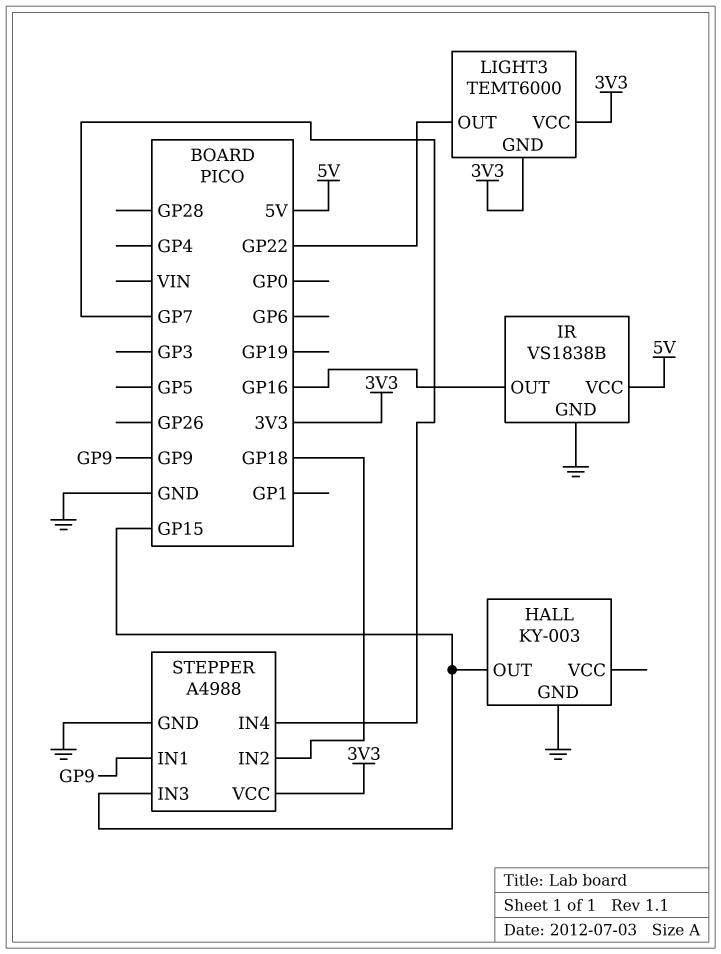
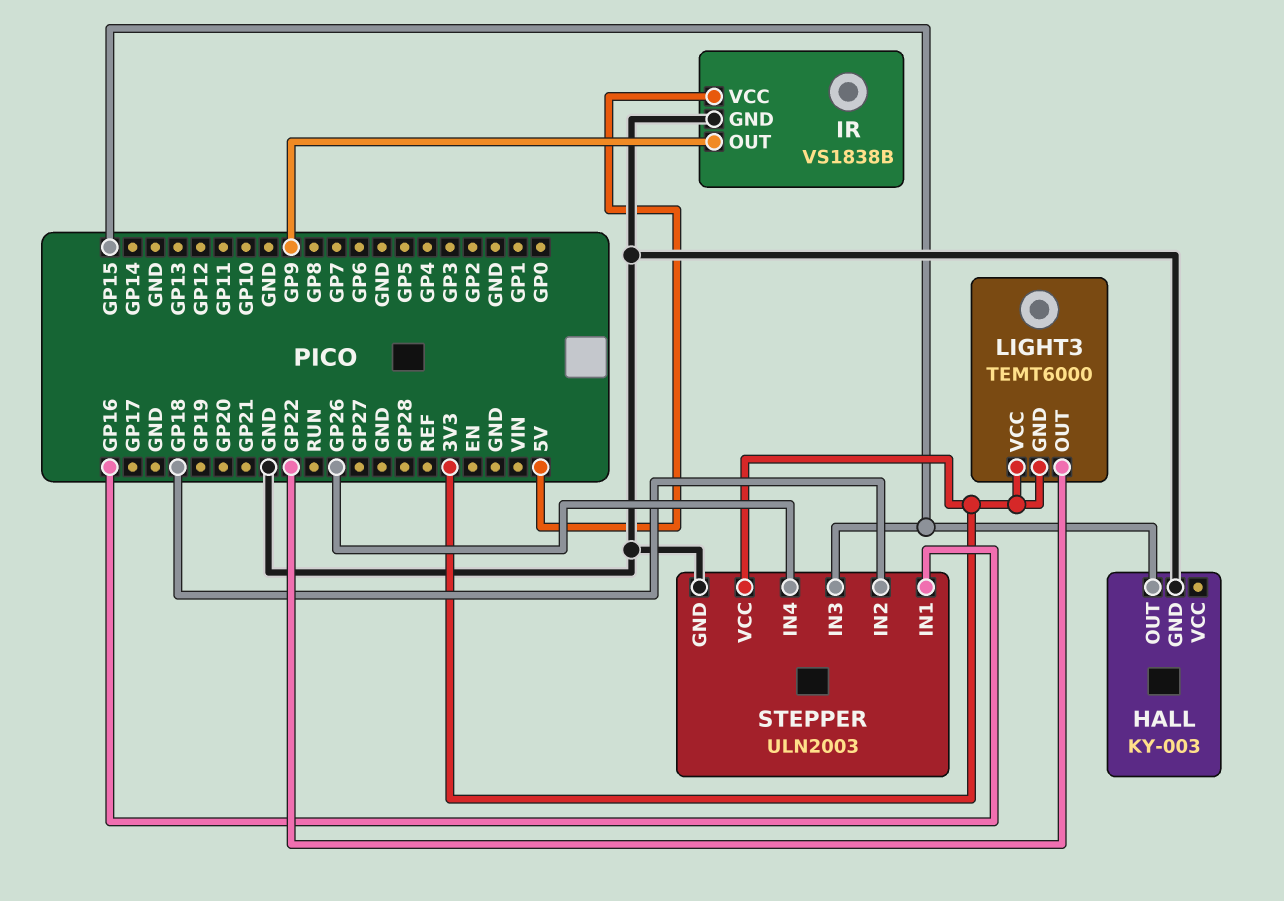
IR pin OUT: GP16 -> GP9
STEPPER: A4988 -> ULN2003
STEPPER pin IN1: GP9 -> GP16
STEPPER pin IN4: GP7 -> GP26

